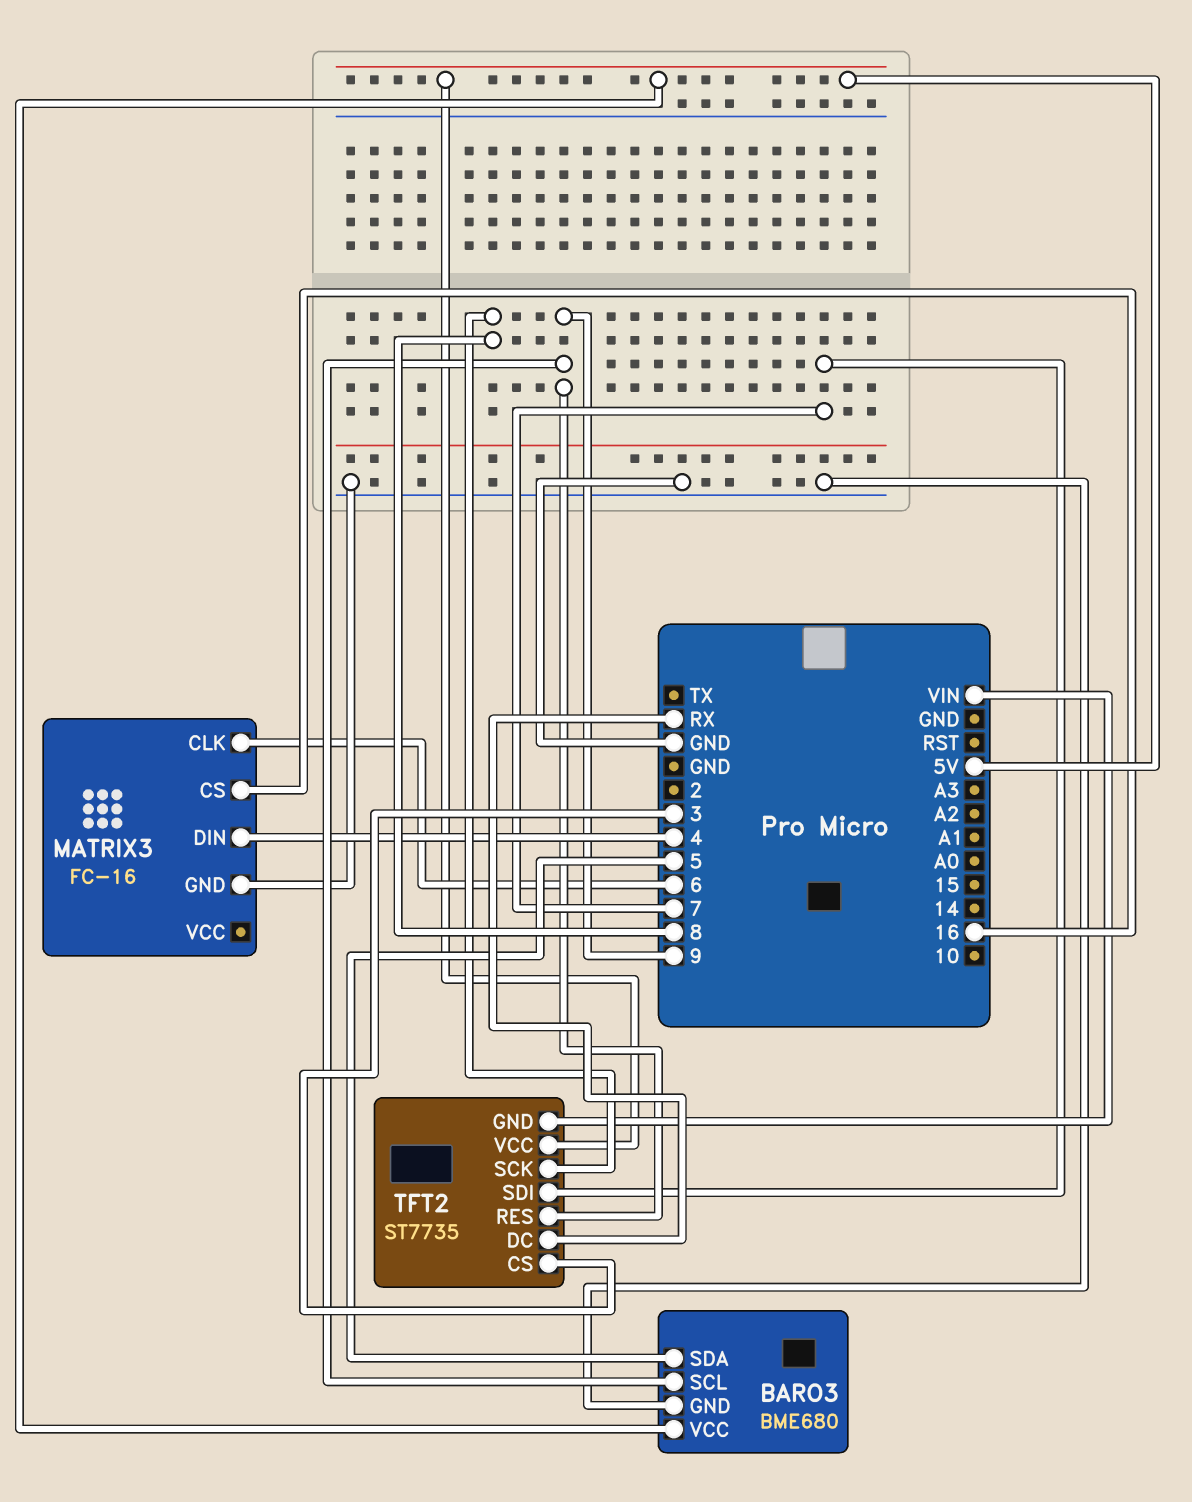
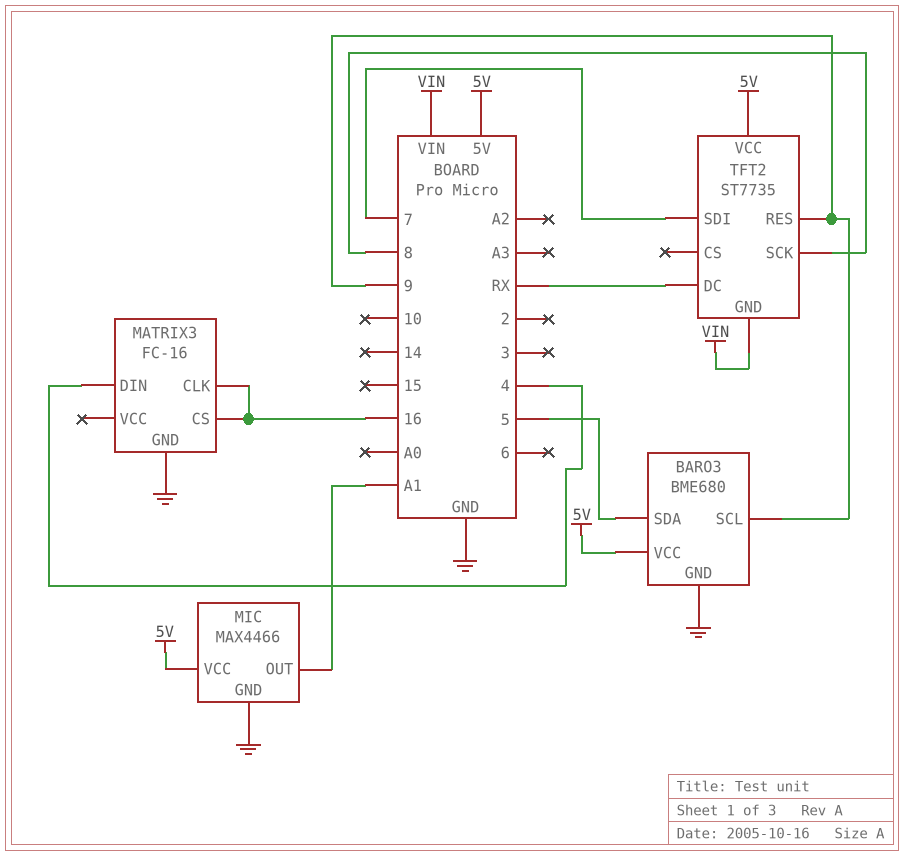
MATRIX3 pin CLK: 6 -> 16
MIC: none -> MAX4466
MIC pin GND: none -> GND
MIC pin OUT: none -> A1
MIC pin VCC: none -> 5V
TFT2 pin CS: 3 -> none

